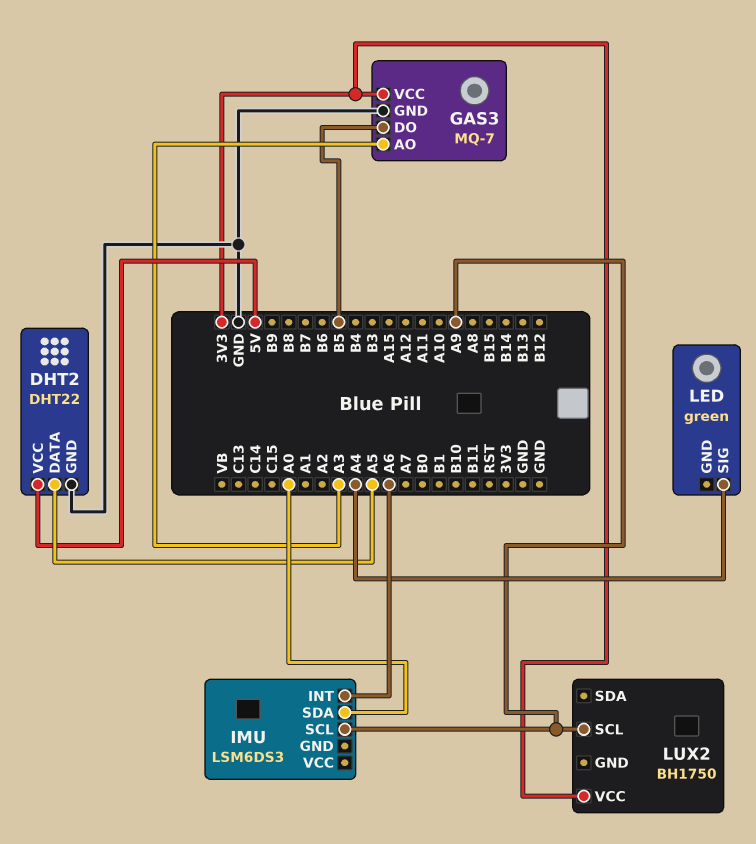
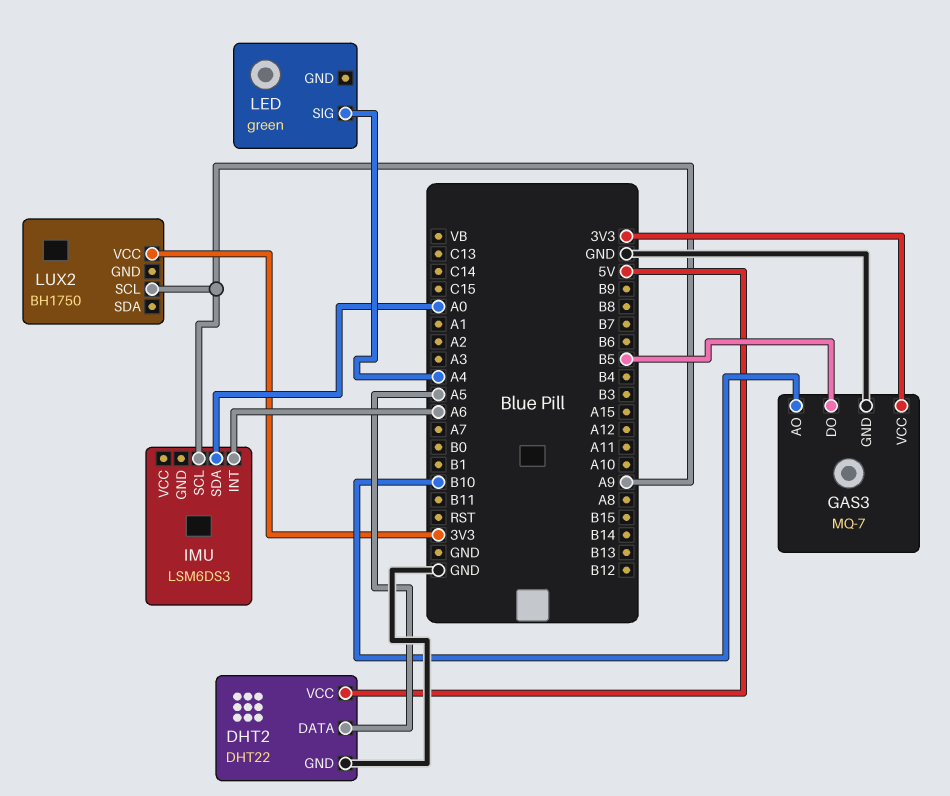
GAS3 pin AO: A3 -> B10

